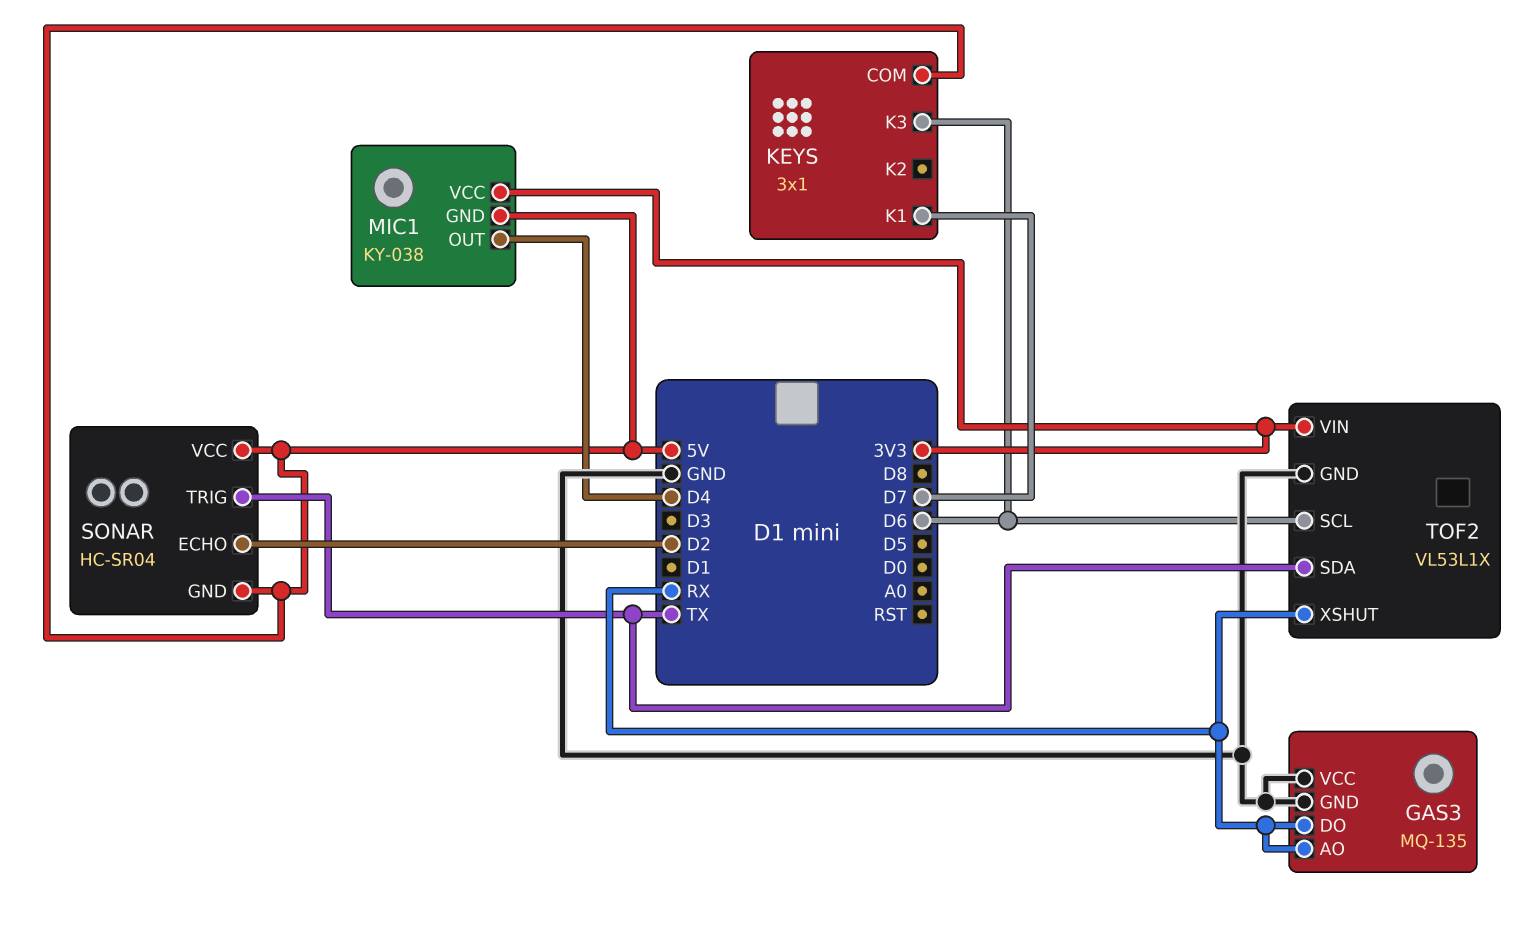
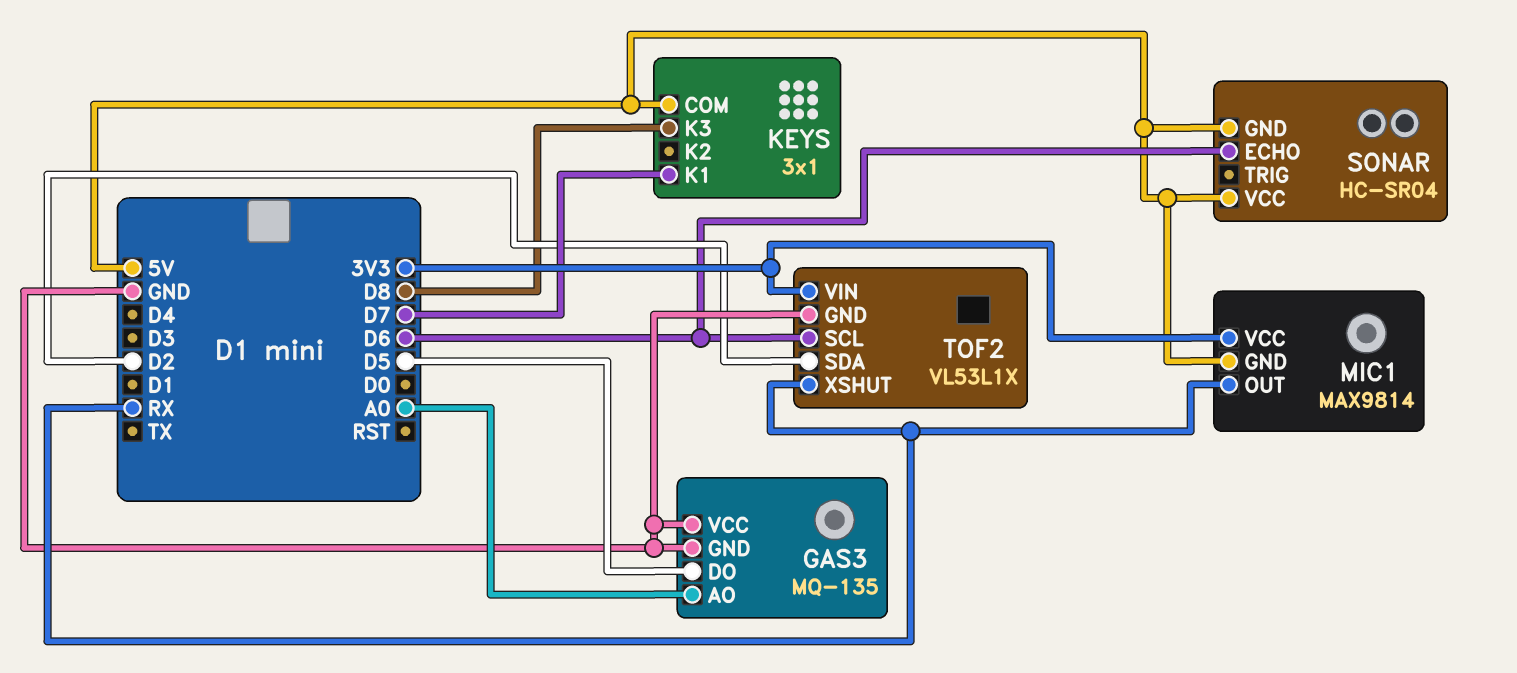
GAS3 pin AO: RX -> A0
GAS3 pin DO: RX -> D5
KEYS pin K3: D6 -> D8
MIC1: KY-038 -> MAX9814
MIC1 pin OUT: D4 -> RX
SONAR pin ECHO: D2 -> D6
SONAR pin TRIG: TX -> none
TOF2 pin SDA: TX -> D2

